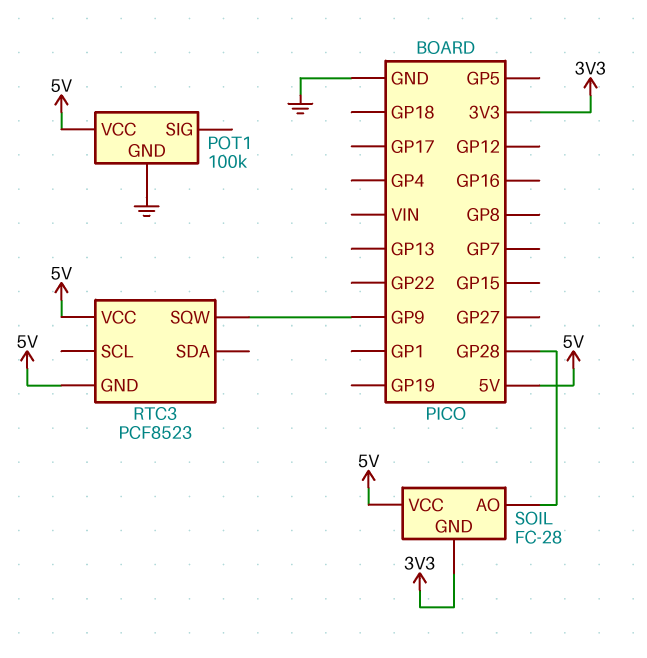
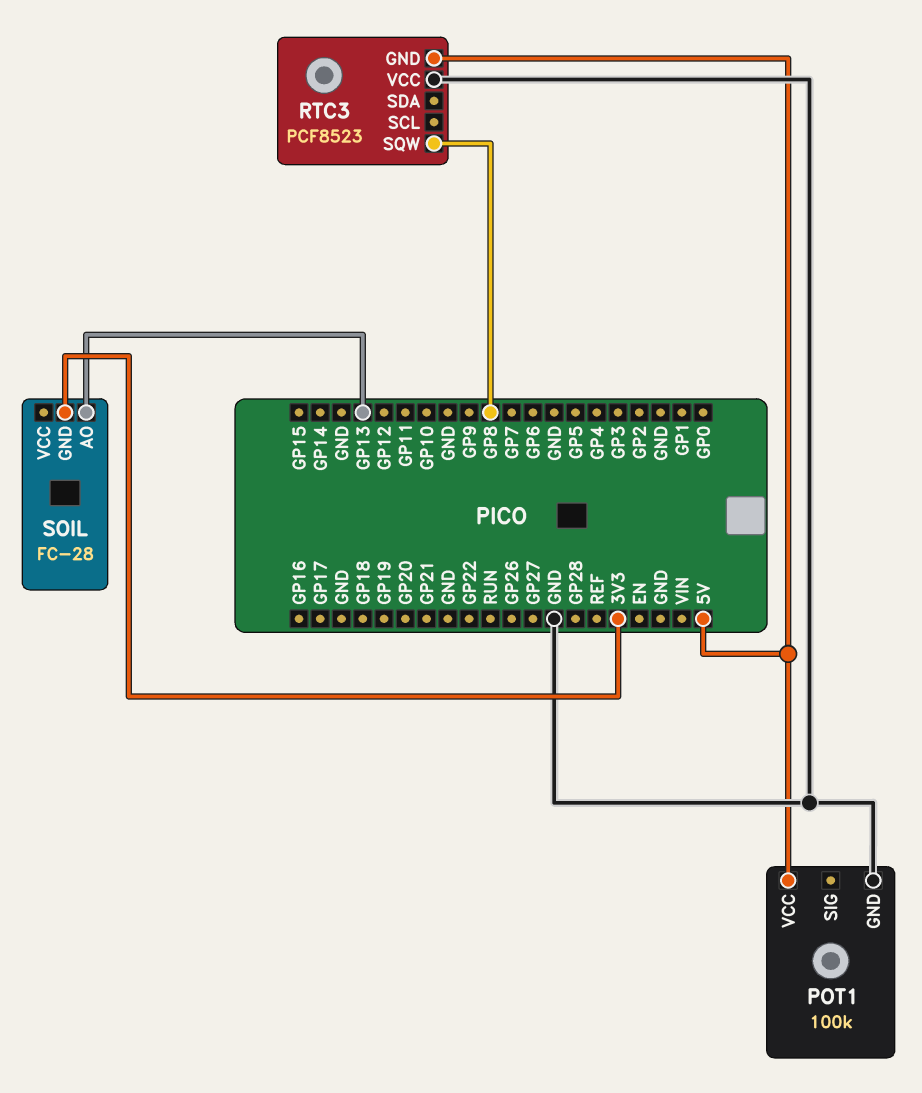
RTC3 pin SQW: GP9 -> GP8
RTC3 pin VCC: 5V -> GND
SOIL pin AO: GP28 -> GP13
SOIL pin VCC: 5V -> none

